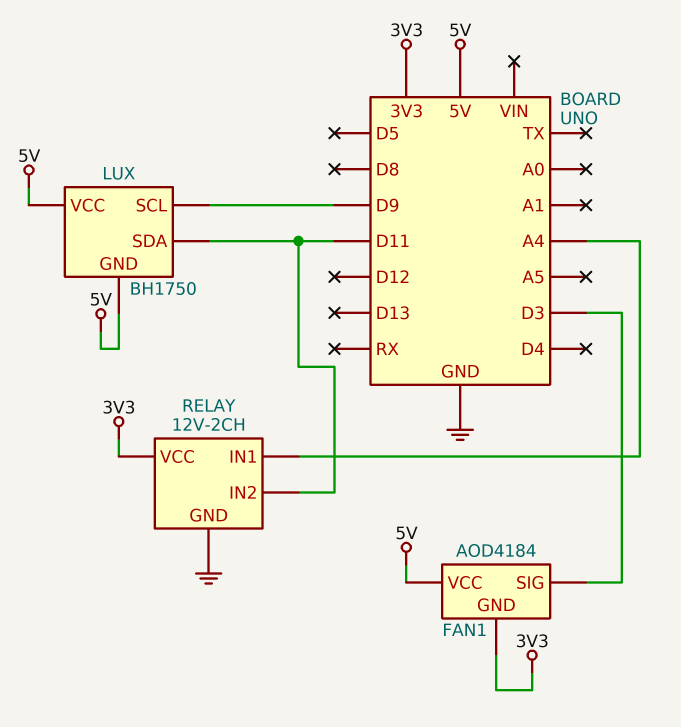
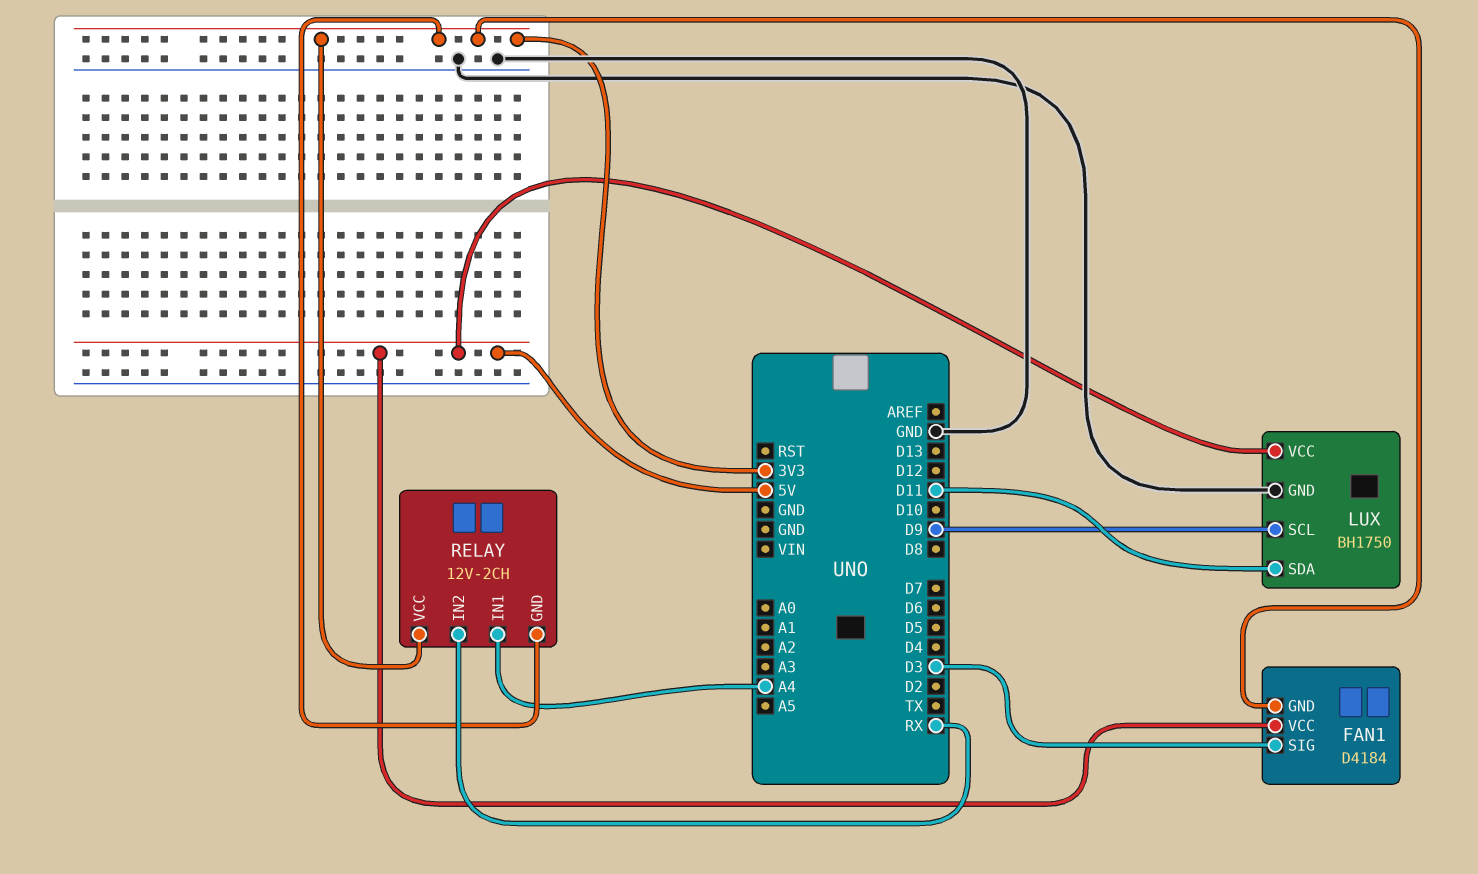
FAN1: AOD4184 -> D4184
LUX pin GND: 5V -> GND
RELAY pin GND: GND -> 3V3
RELAY pin IN2: D11 -> RX

